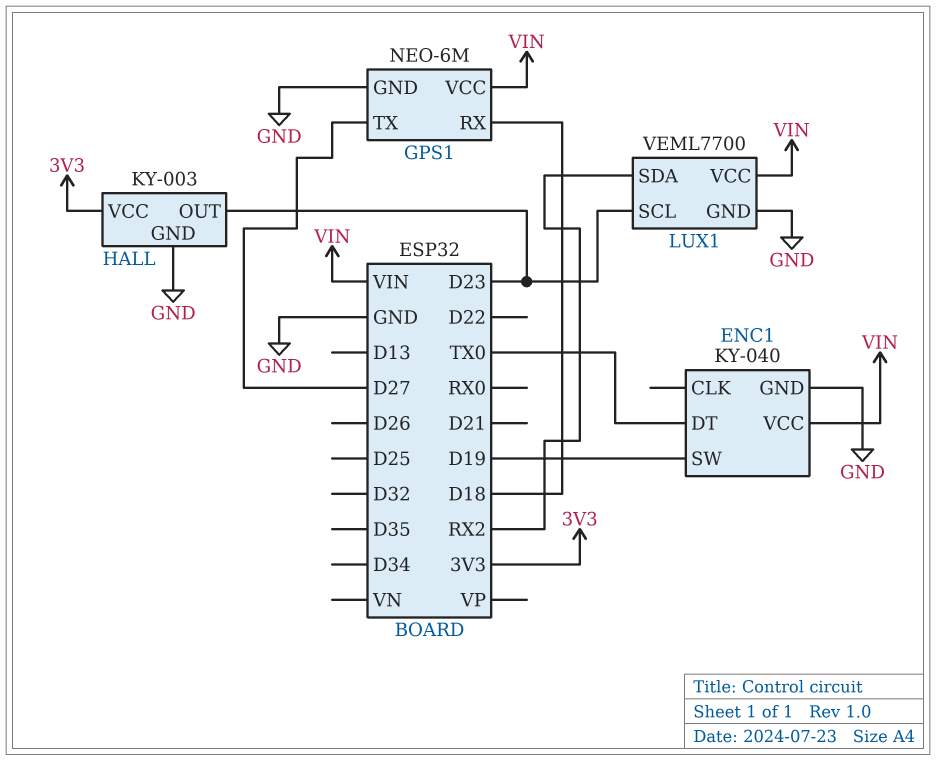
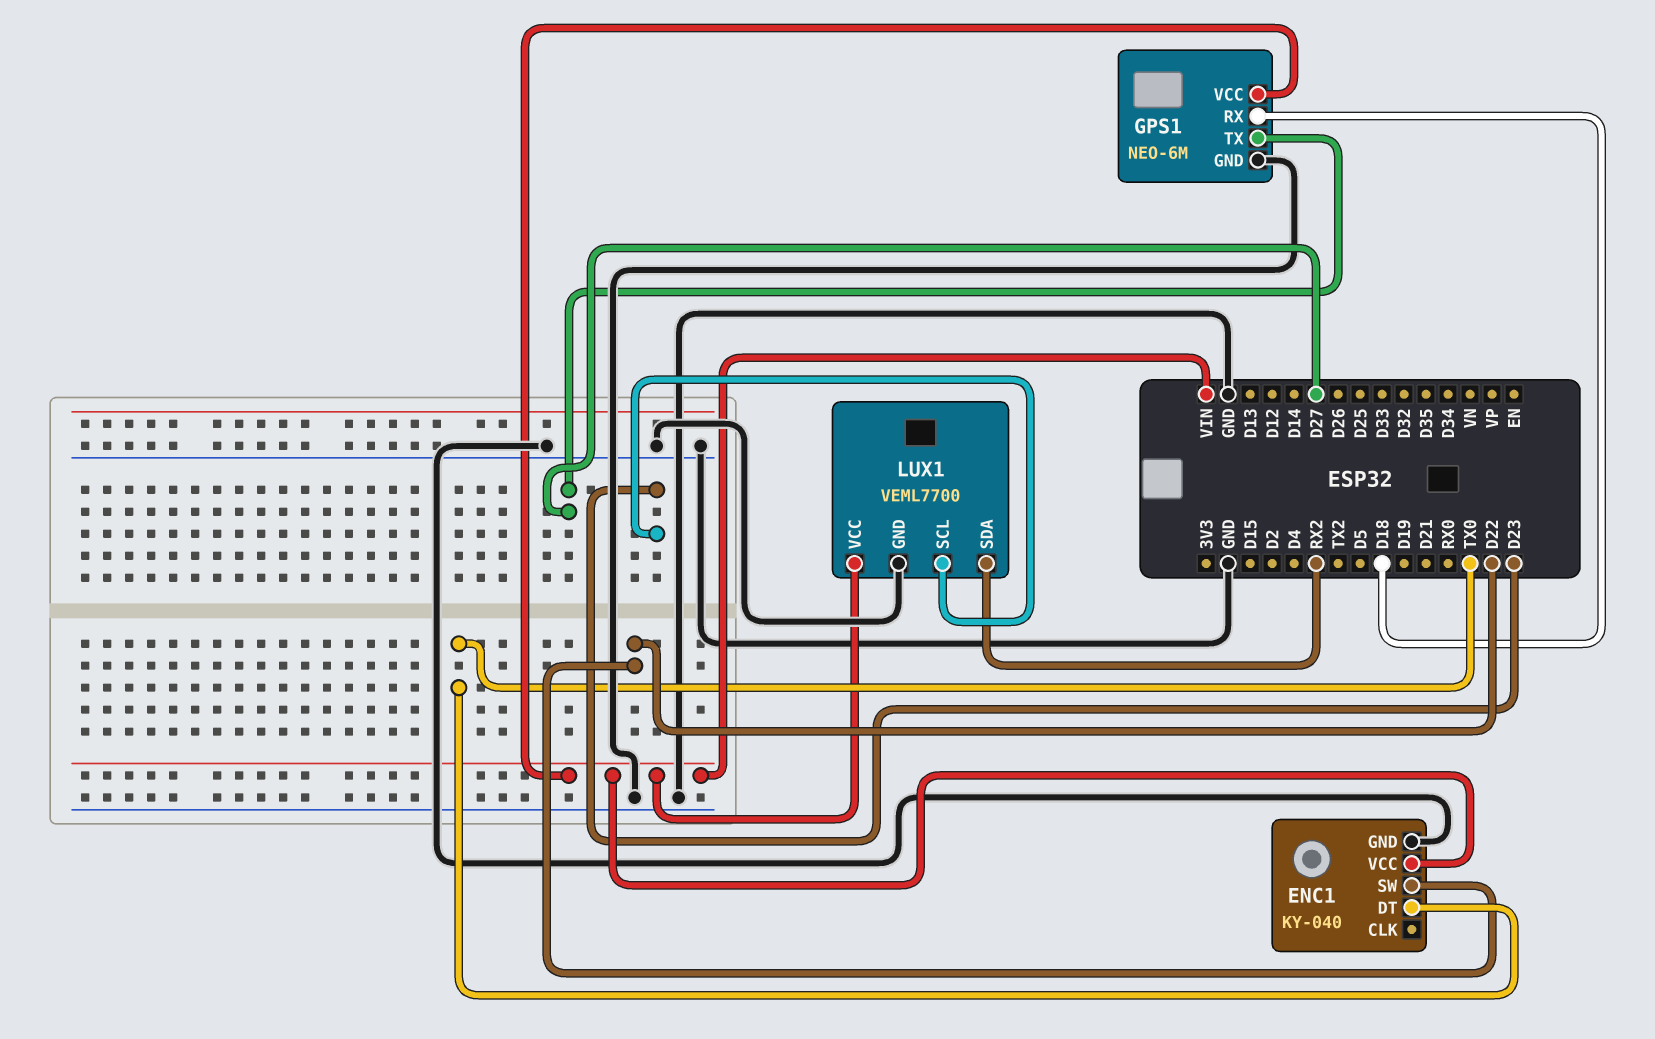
ENC1 pin SW: D19 -> D22
HALL: KY-003 -> none
HALL pin GND: GND -> none
HALL pin OUT: D23 -> none
HALL pin VCC: 3V3 -> none

